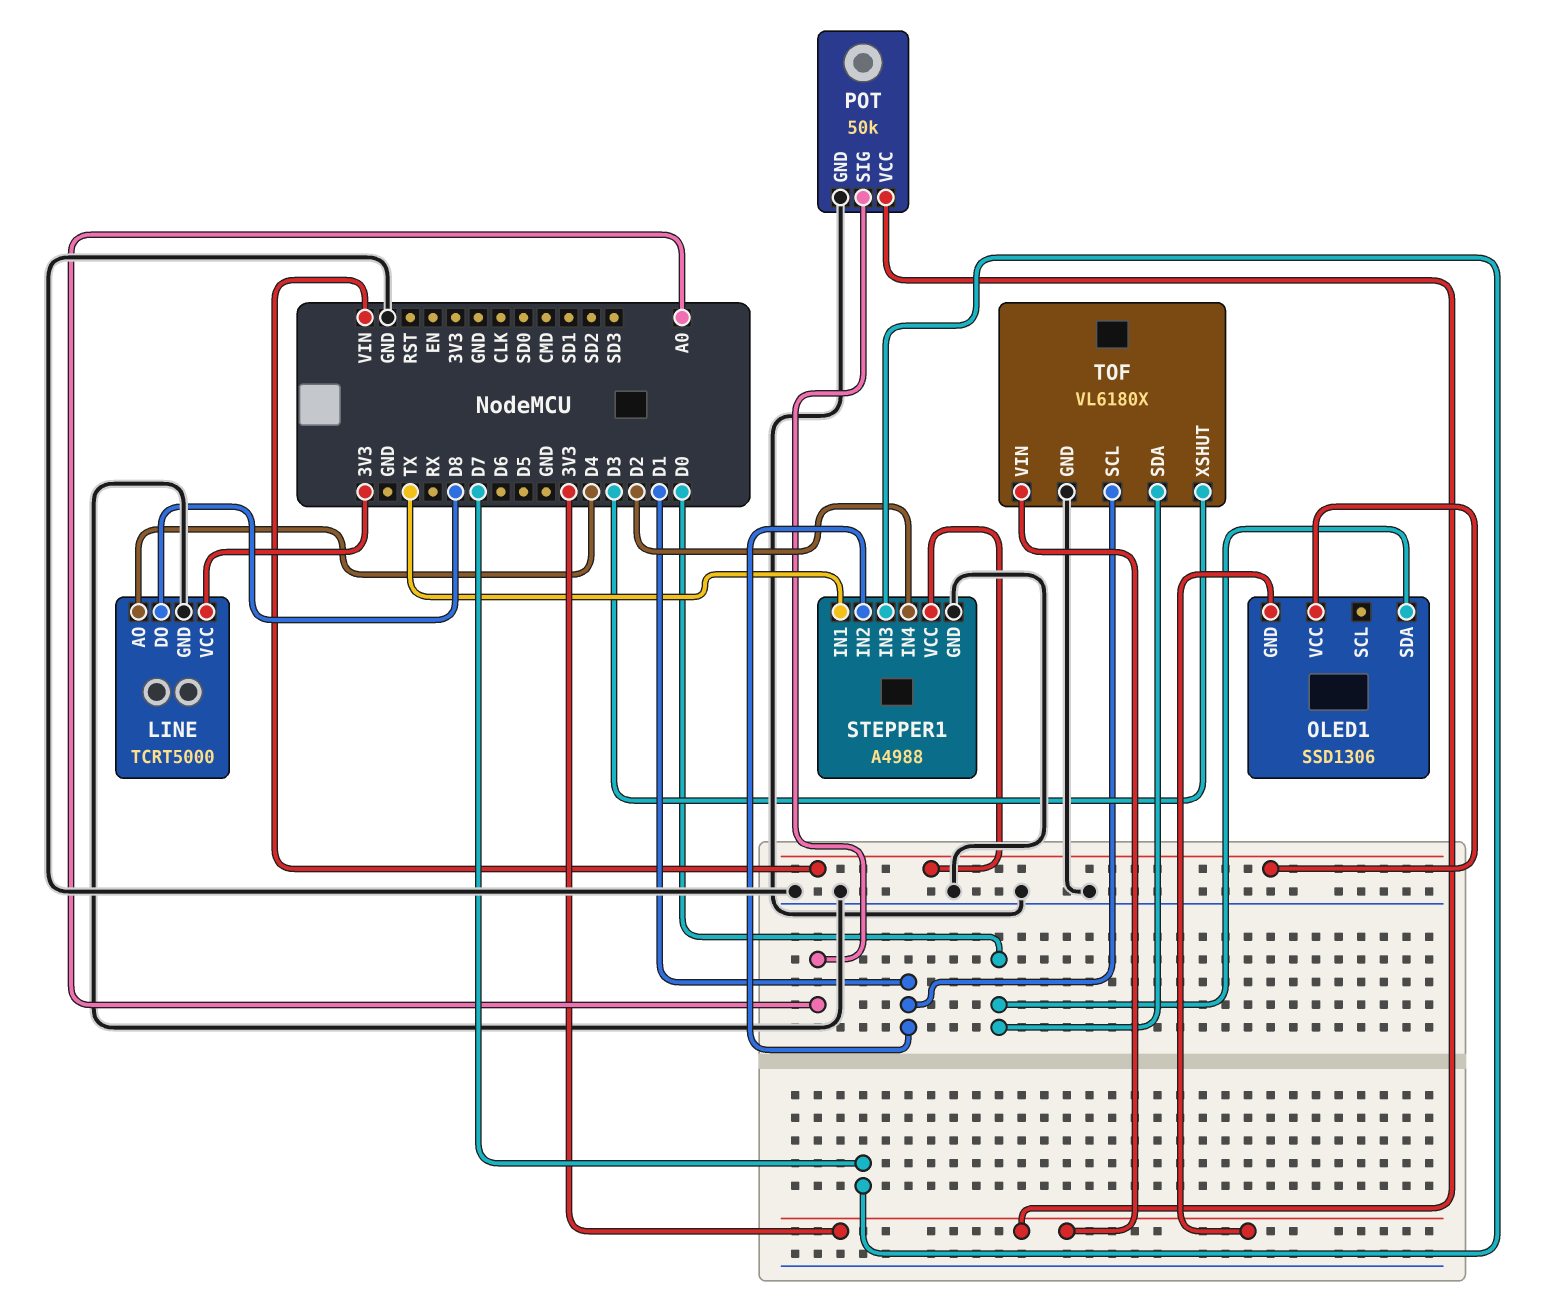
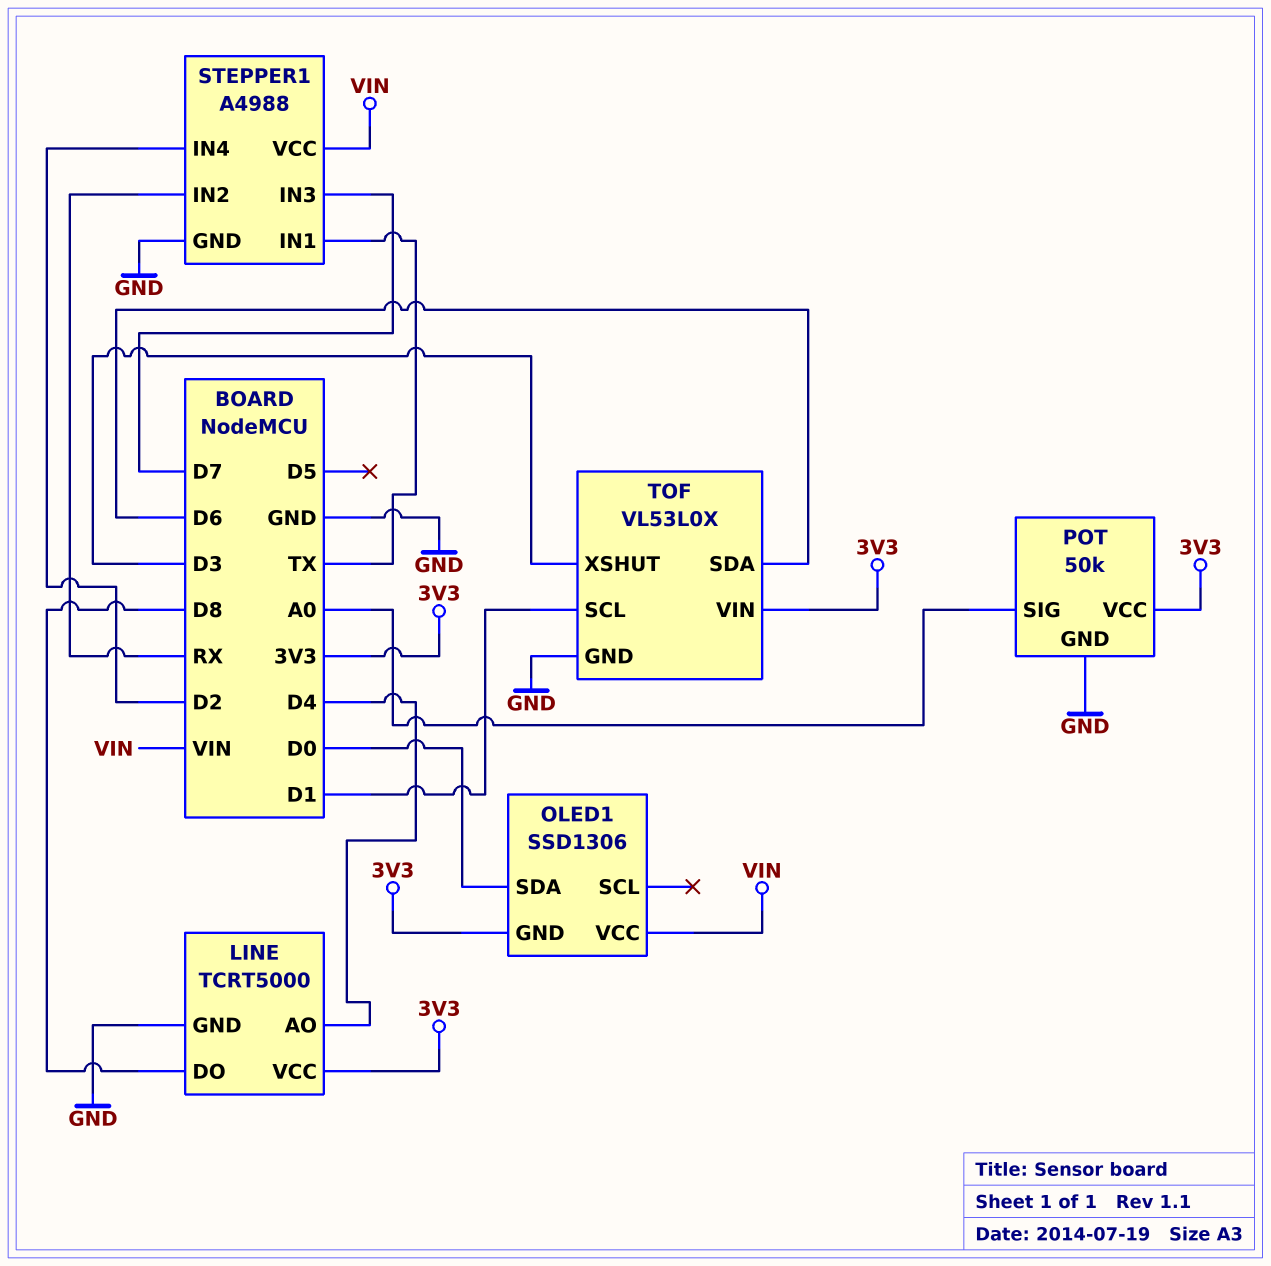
STEPPER1 pin IN2: D1 -> RX
TOF: VL6180X -> VL53L0X
TOF pin SDA: D0 -> D6

